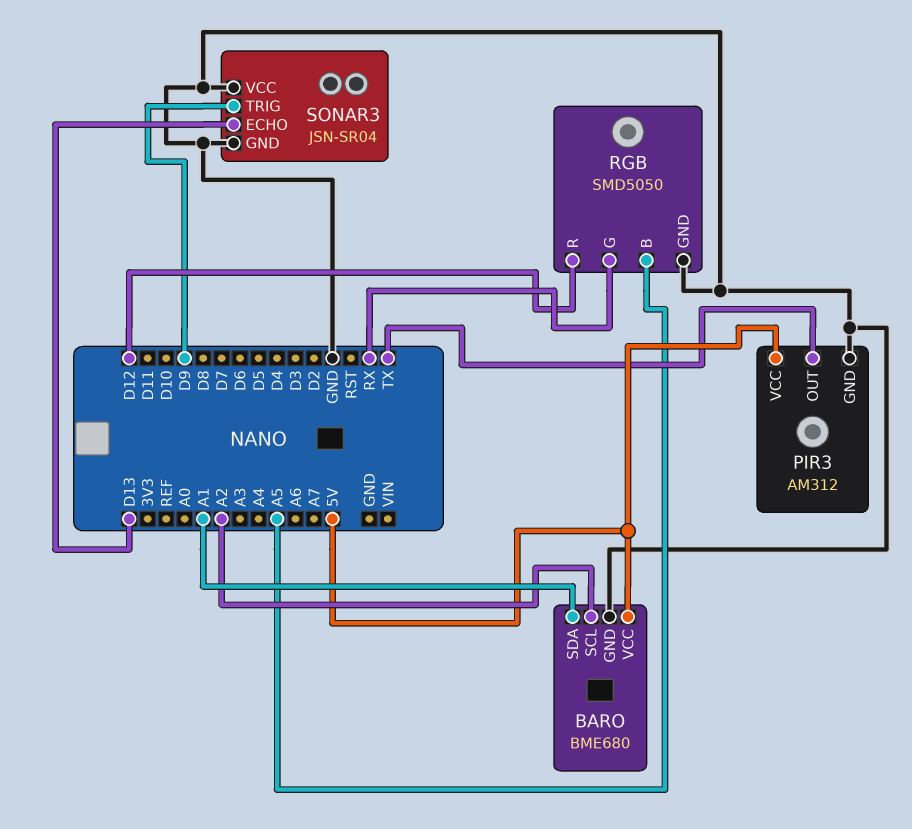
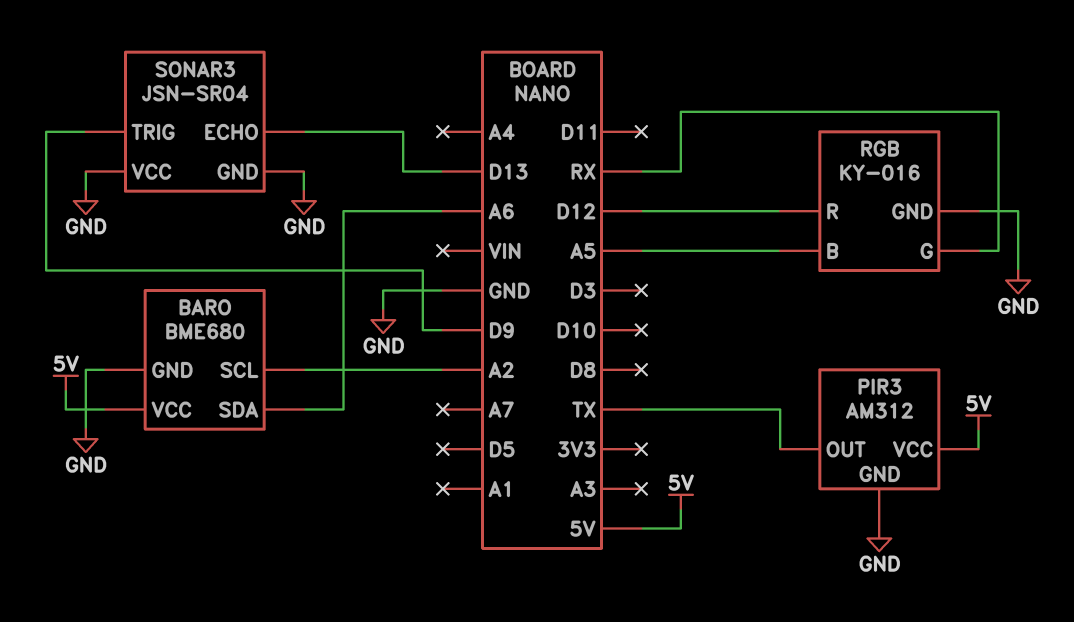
BARO pin SDA: A1 -> A6
RGB: SMD5050 -> KY-016

